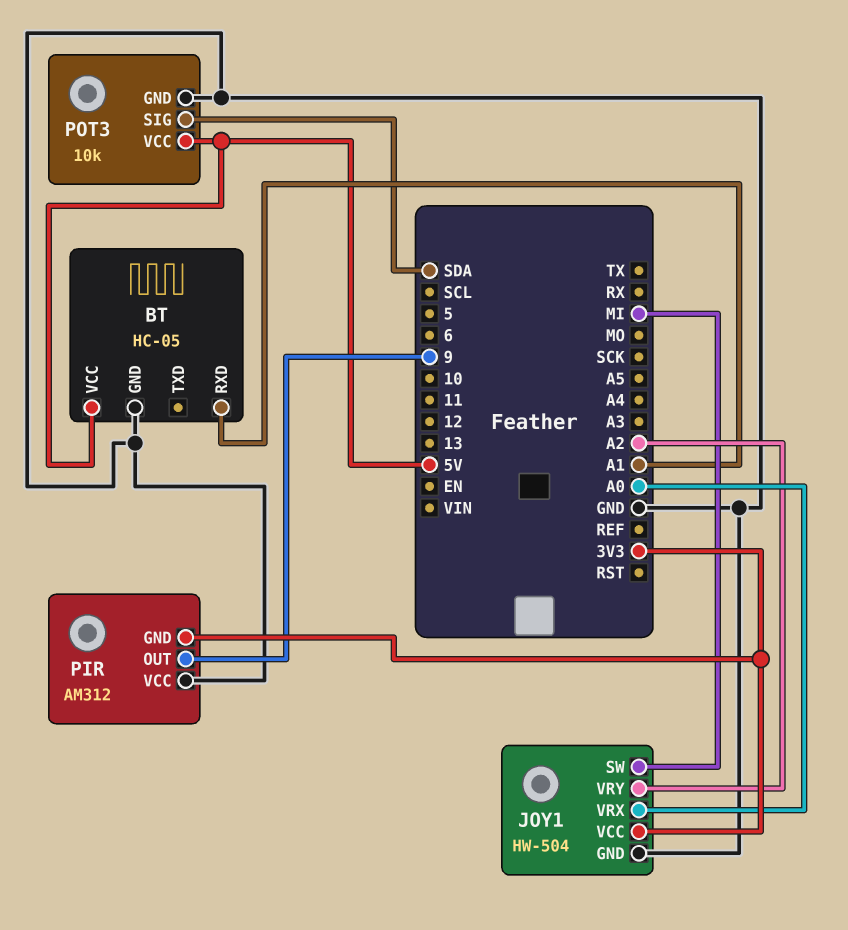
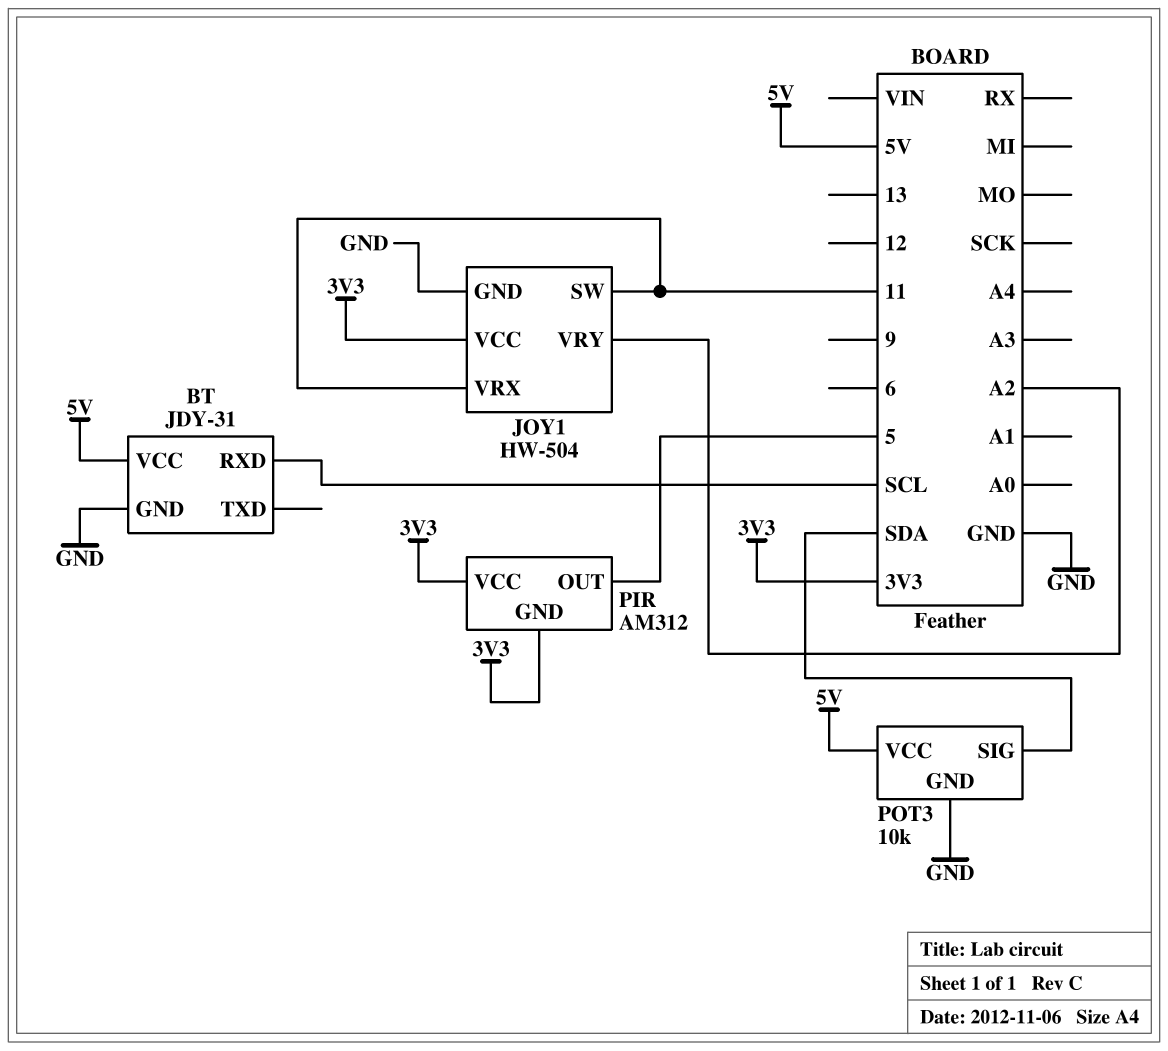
BT: HC-05 -> JDY-31
BT pin RXD: A1 -> SCL
JOY1 pin SW: MI -> 11
JOY1 pin VRX: A0 -> 11
PIR pin OUT: 9 -> 5
PIR pin VCC: GND -> 3V3

